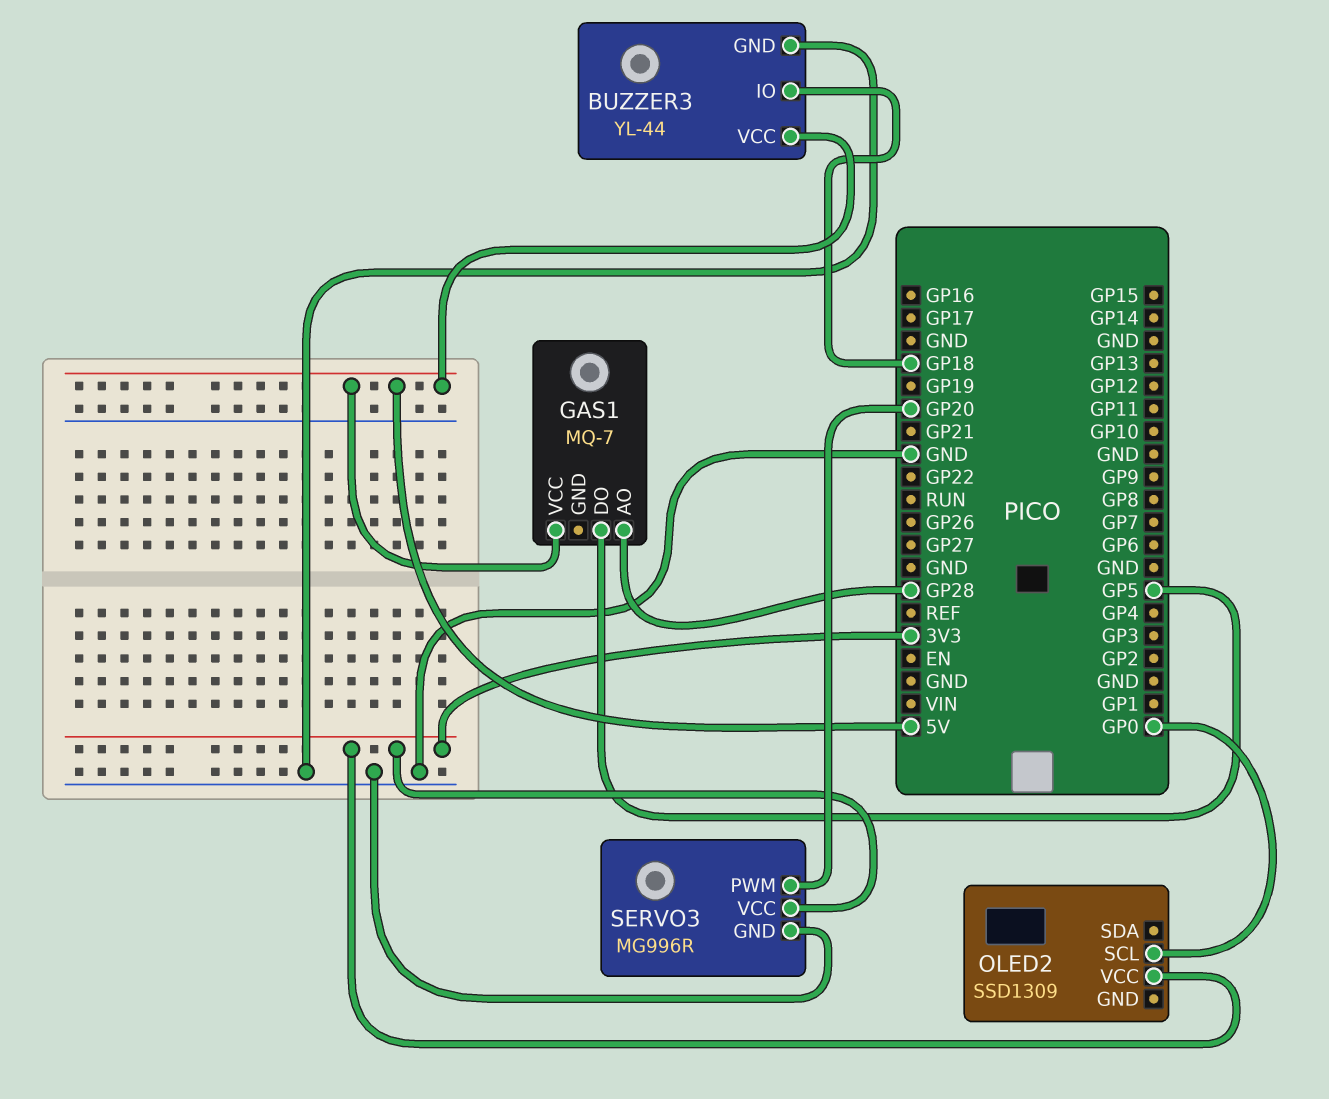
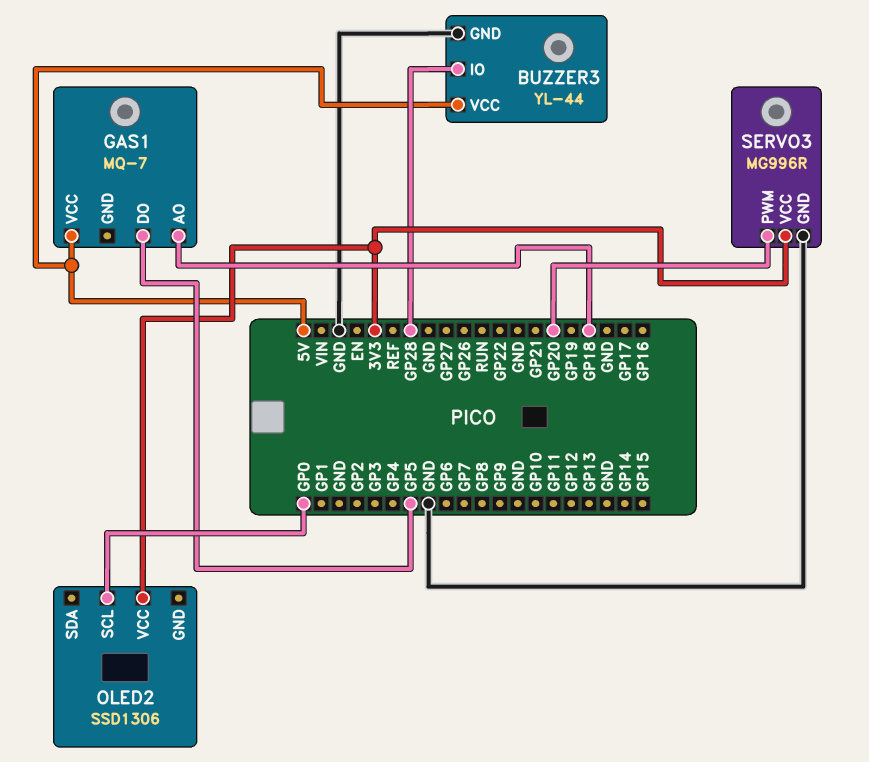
BUZZER3 pin IO: GP18 -> GP28
GAS1 pin AO: GP28 -> GP18
OLED2: SSD1309 -> SSD1306

